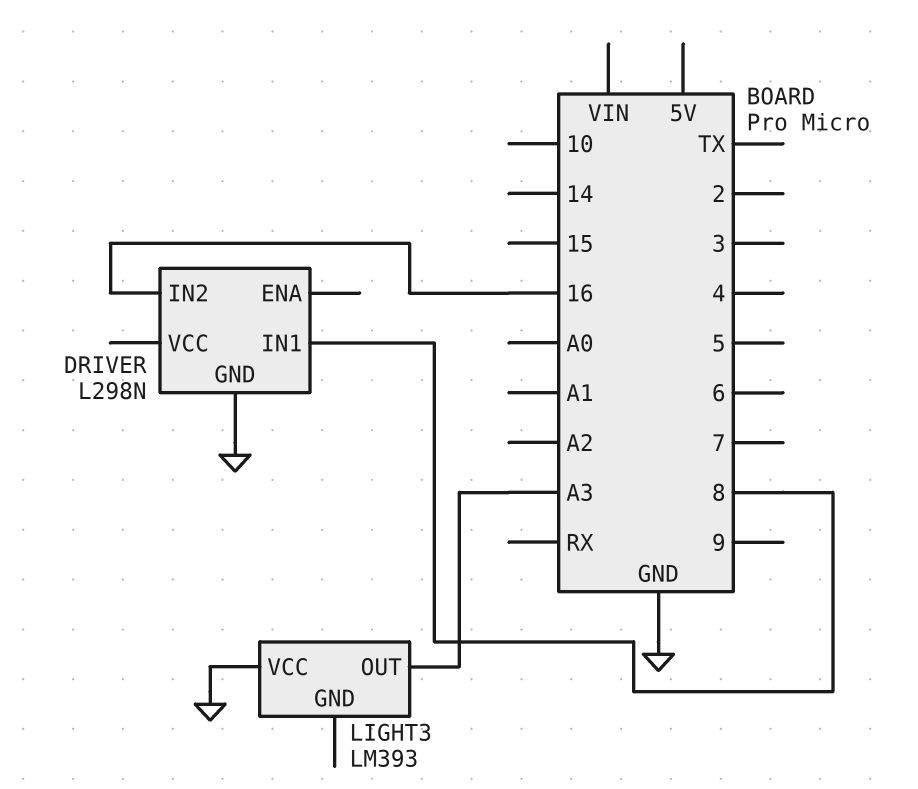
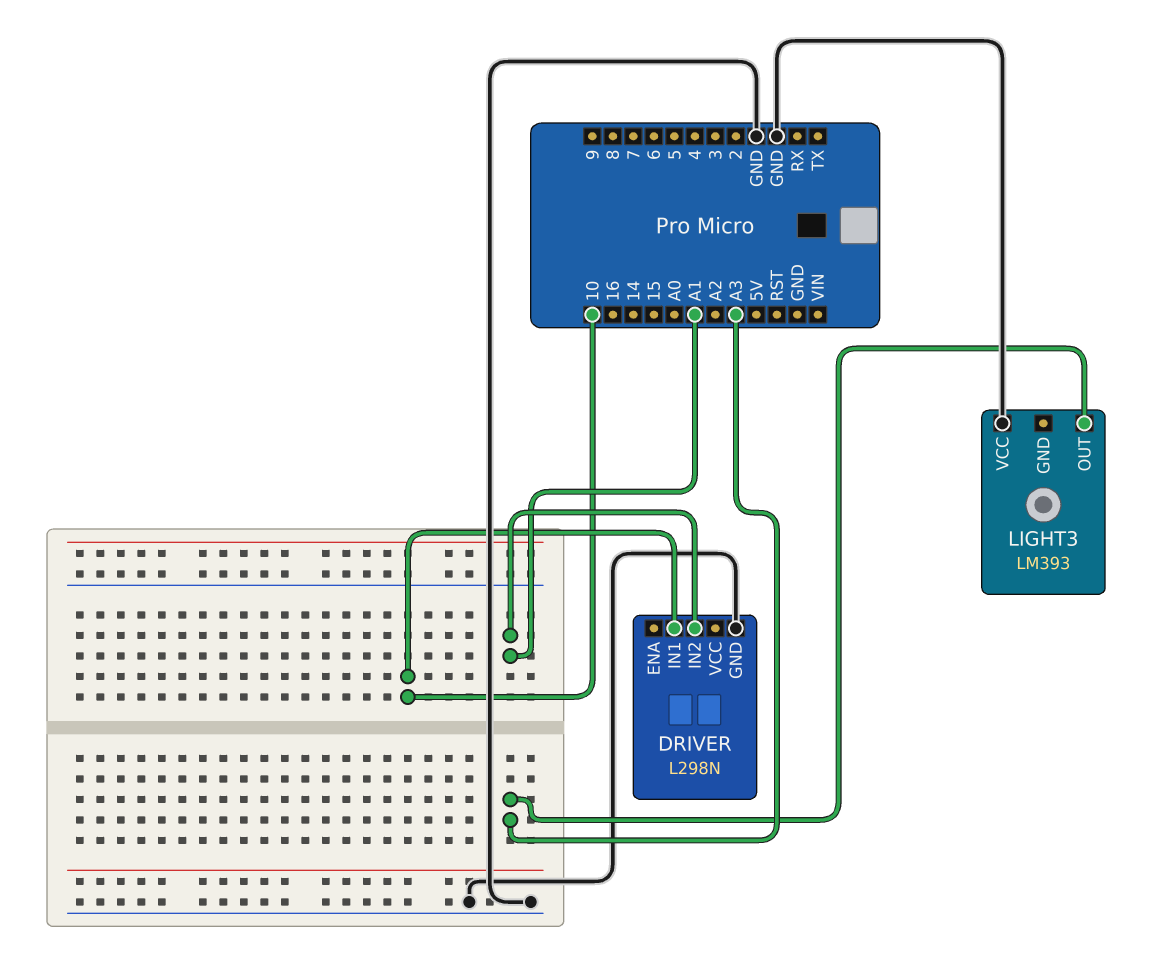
DRIVER pin IN1: 8 -> 10
DRIVER pin IN2: 16 -> A1

